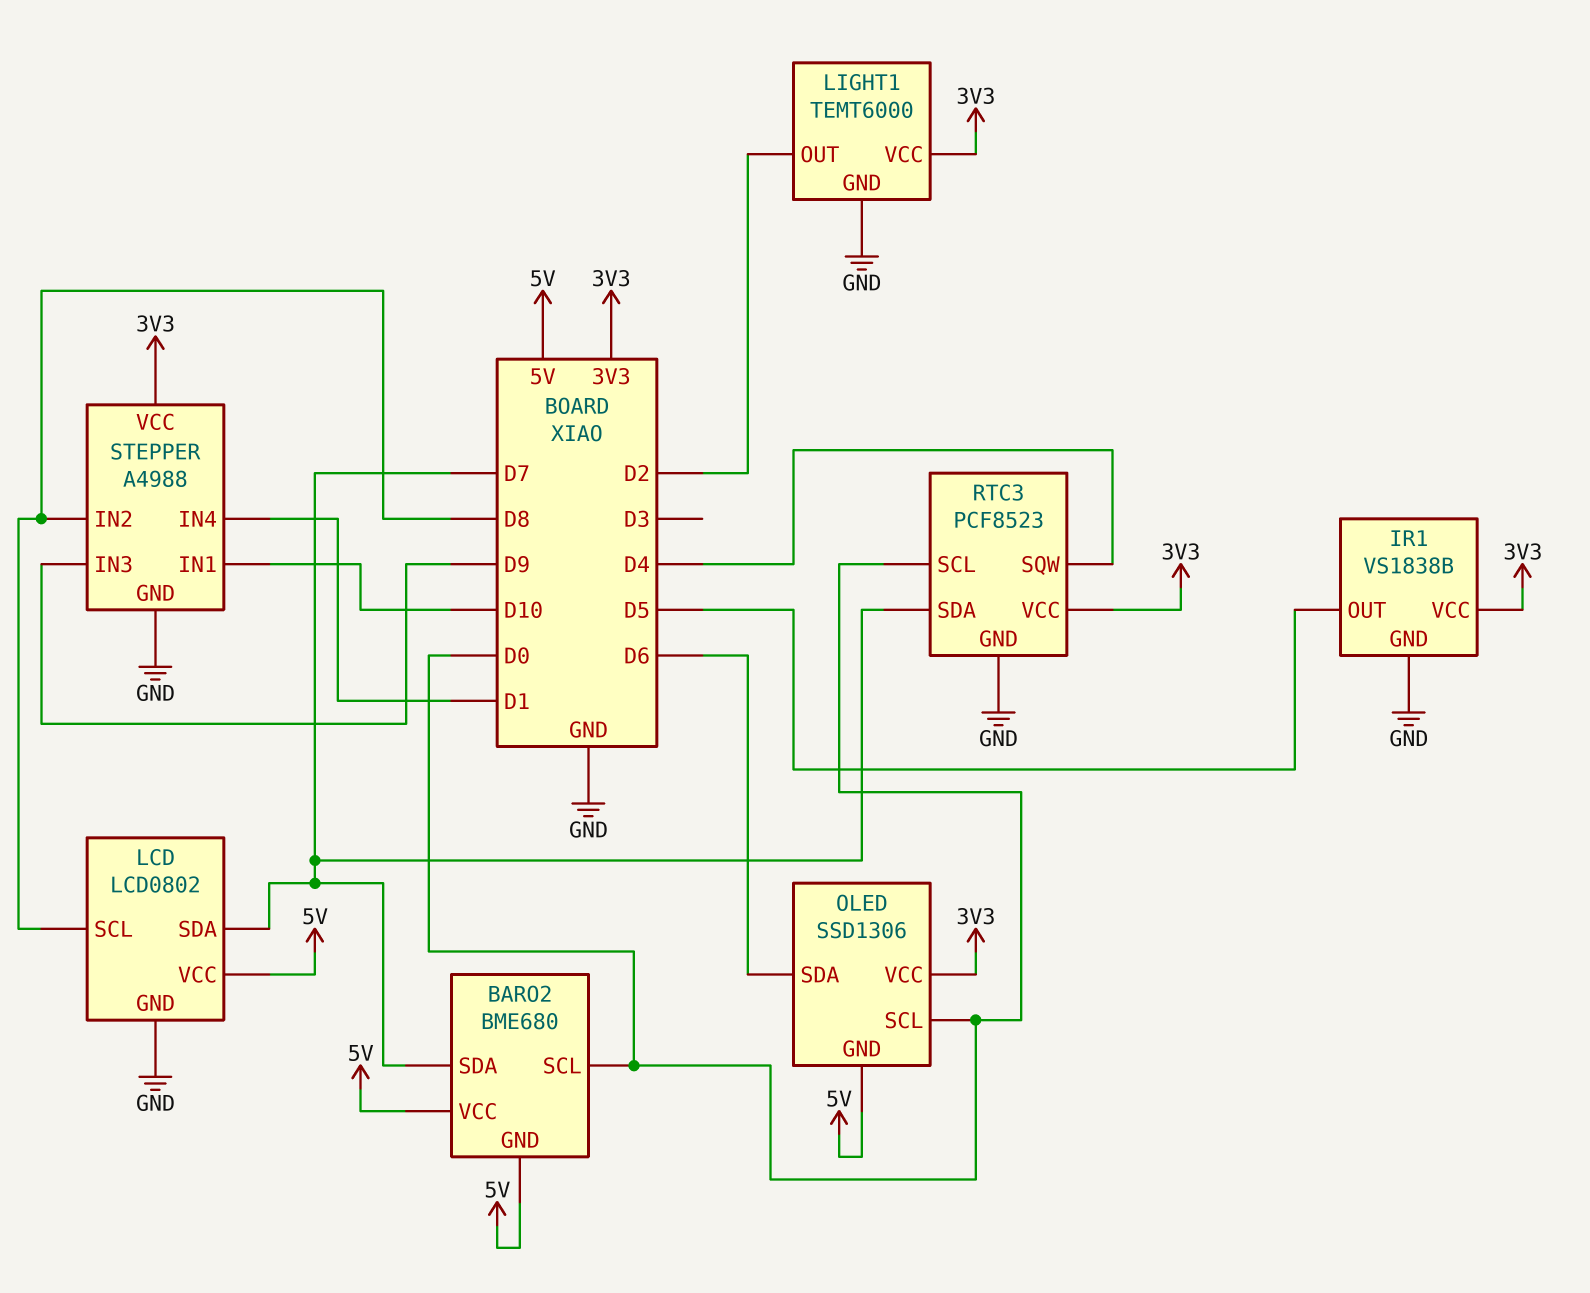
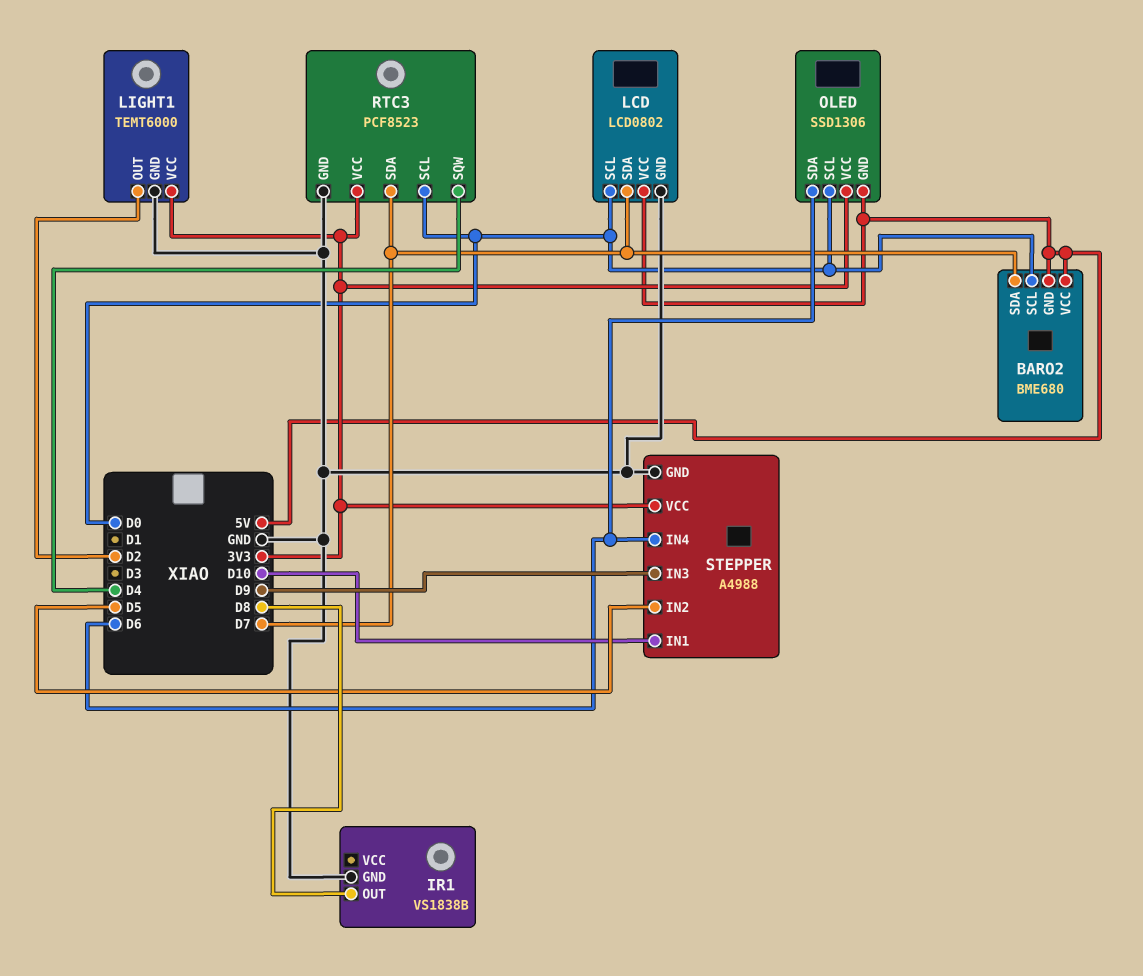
IR1 pin OUT: D5 -> D8
IR1 pin VCC: 3V3 -> none
LCD pin SCL: D8 -> D0
STEPPER pin IN2: D8 -> D5
STEPPER pin IN4: D1 -> D6

